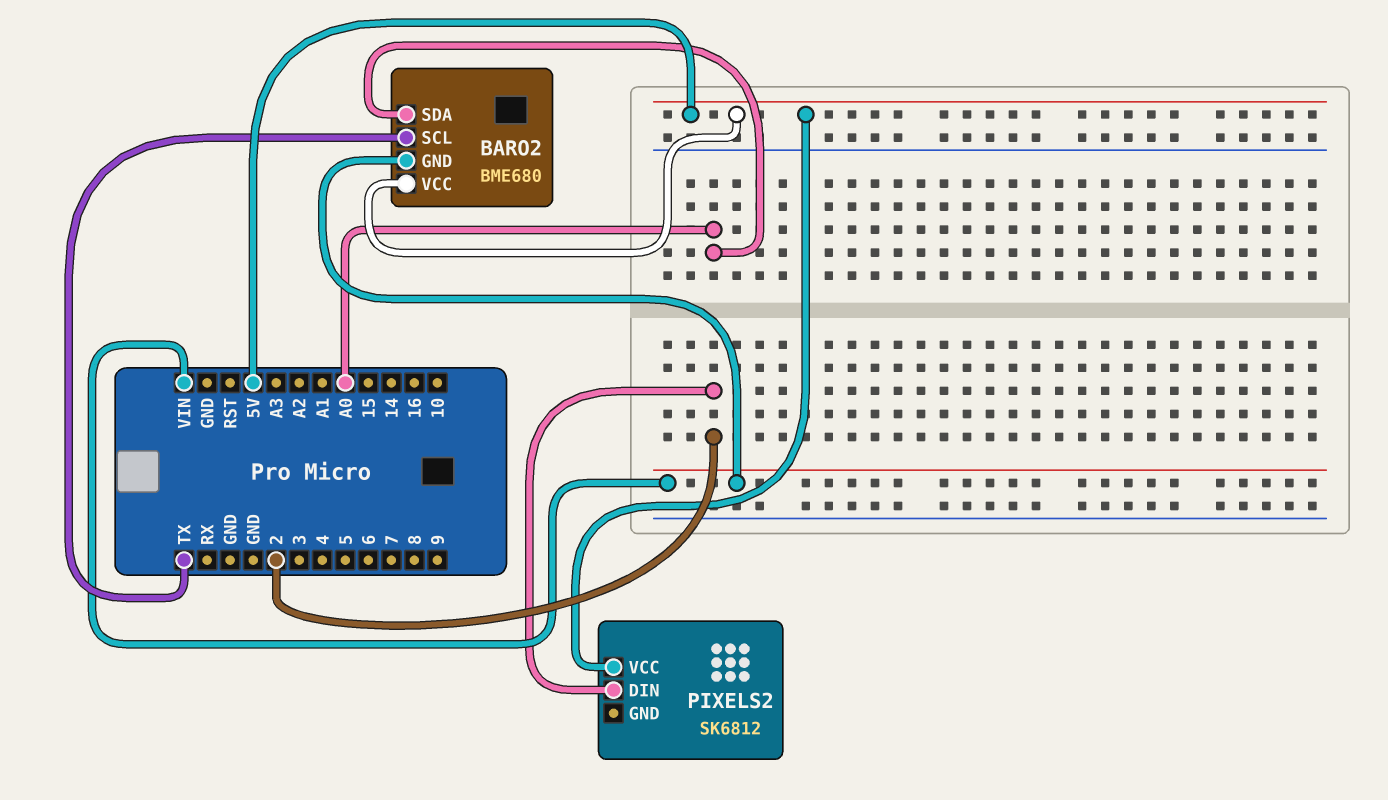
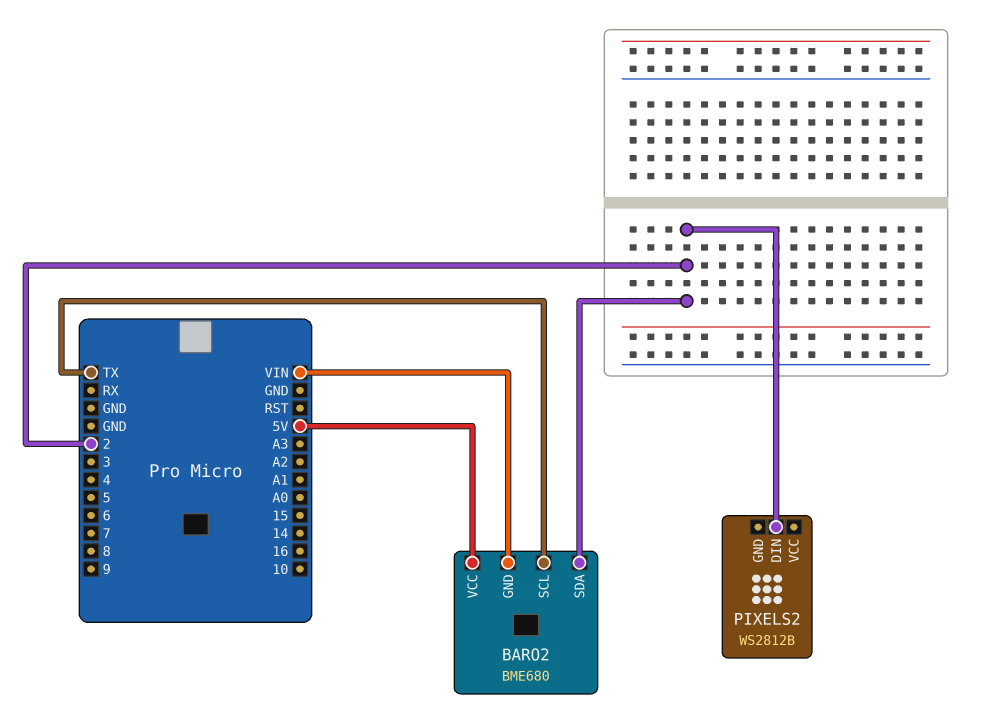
BARO2 pin SDA: A0 -> 2
PIXELS2: SK6812 -> WS2812B
PIXELS2 pin VCC: 5V -> none

